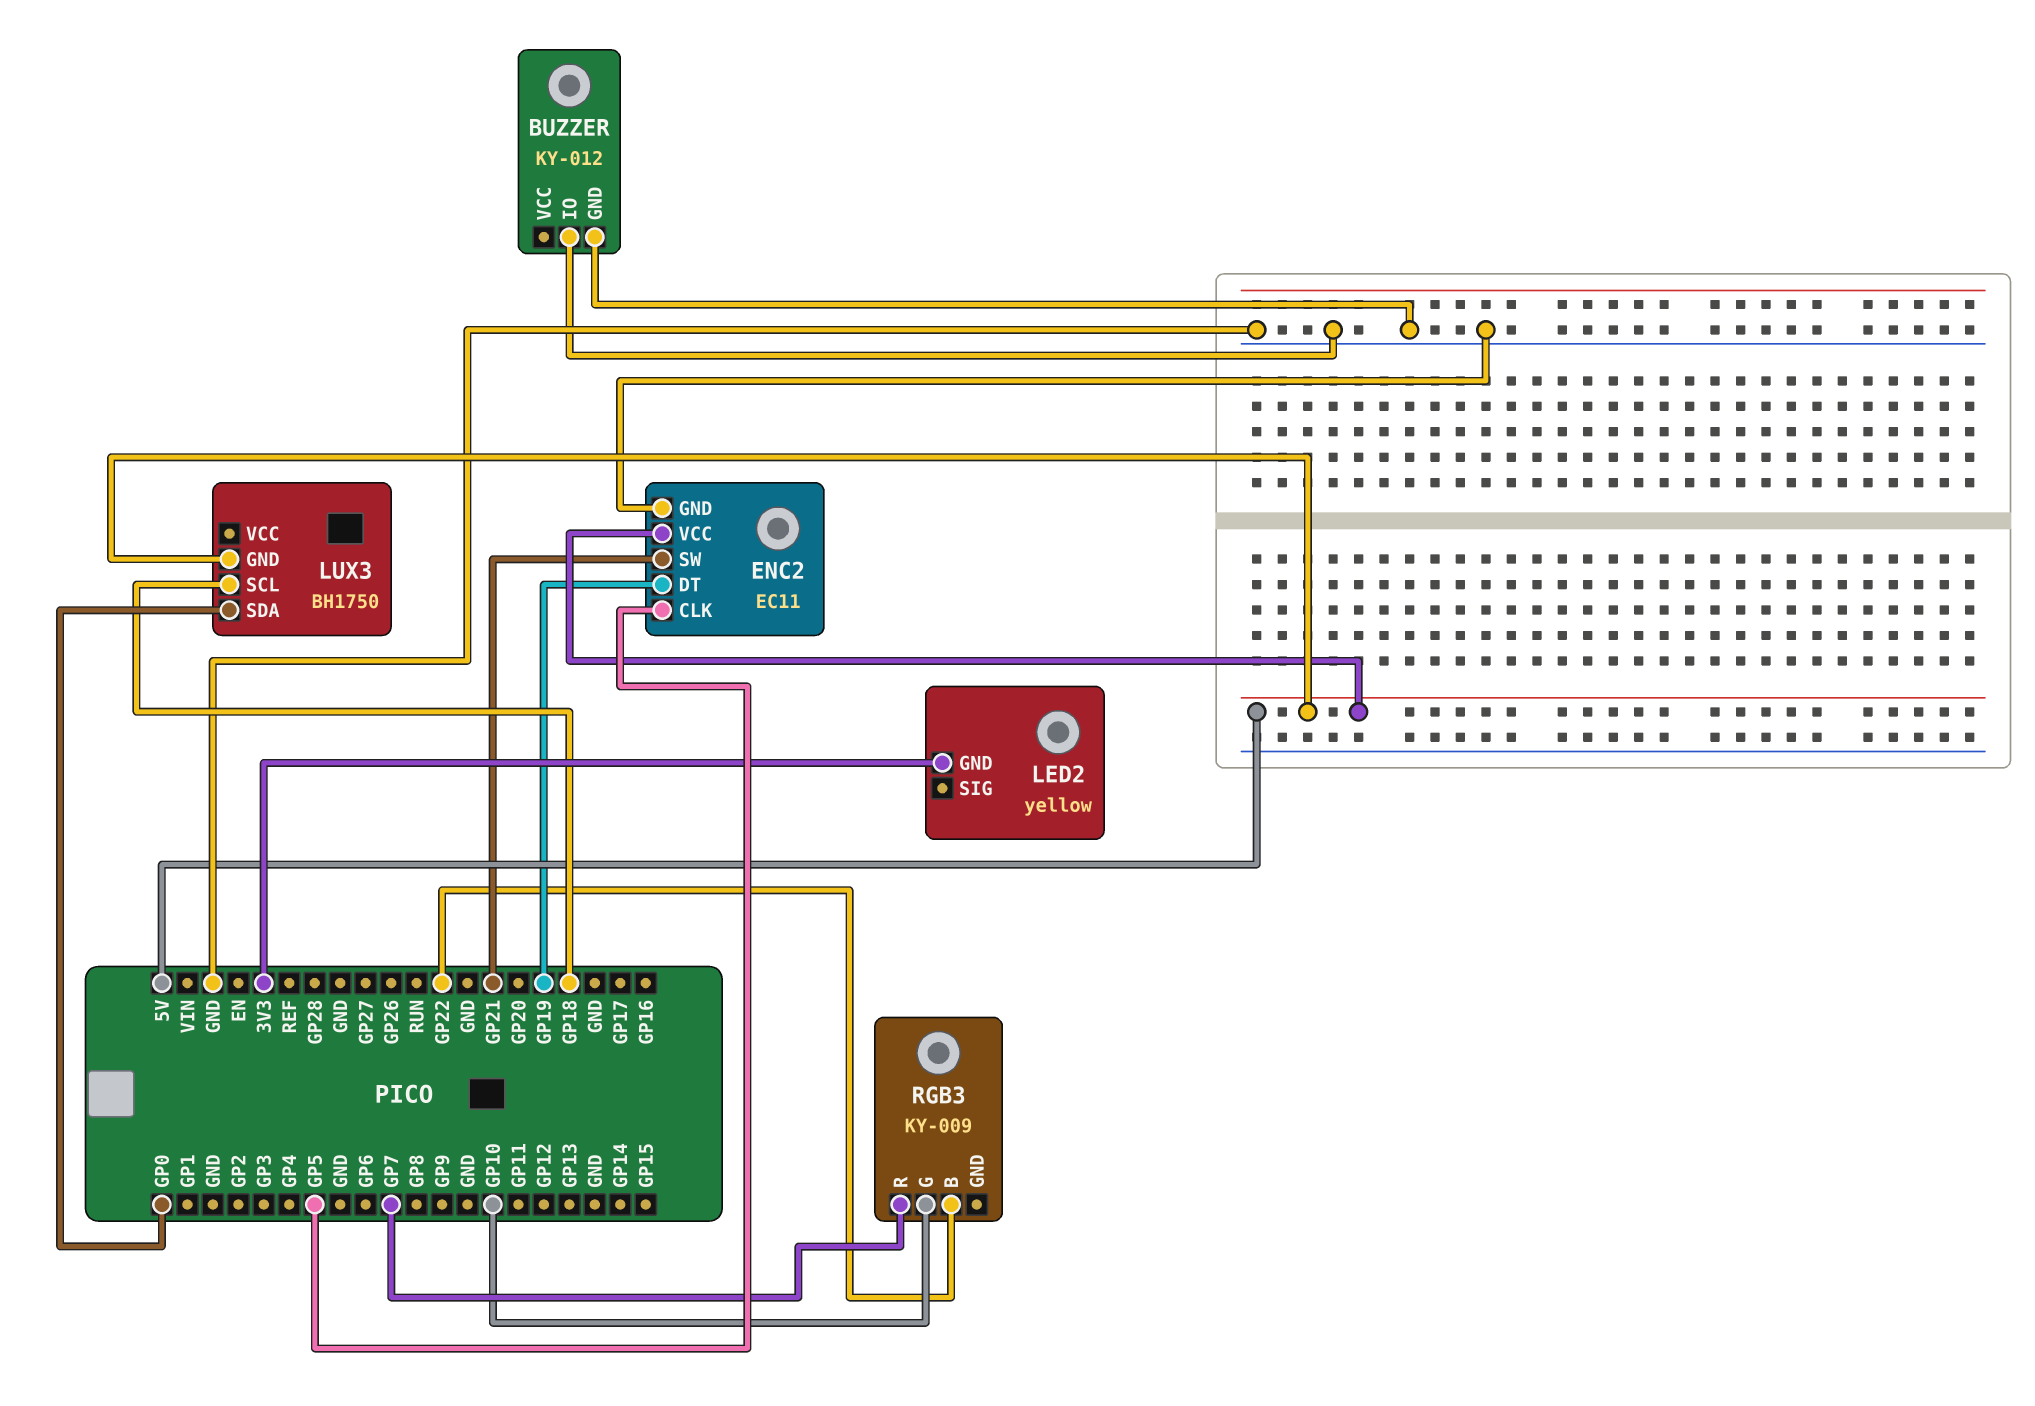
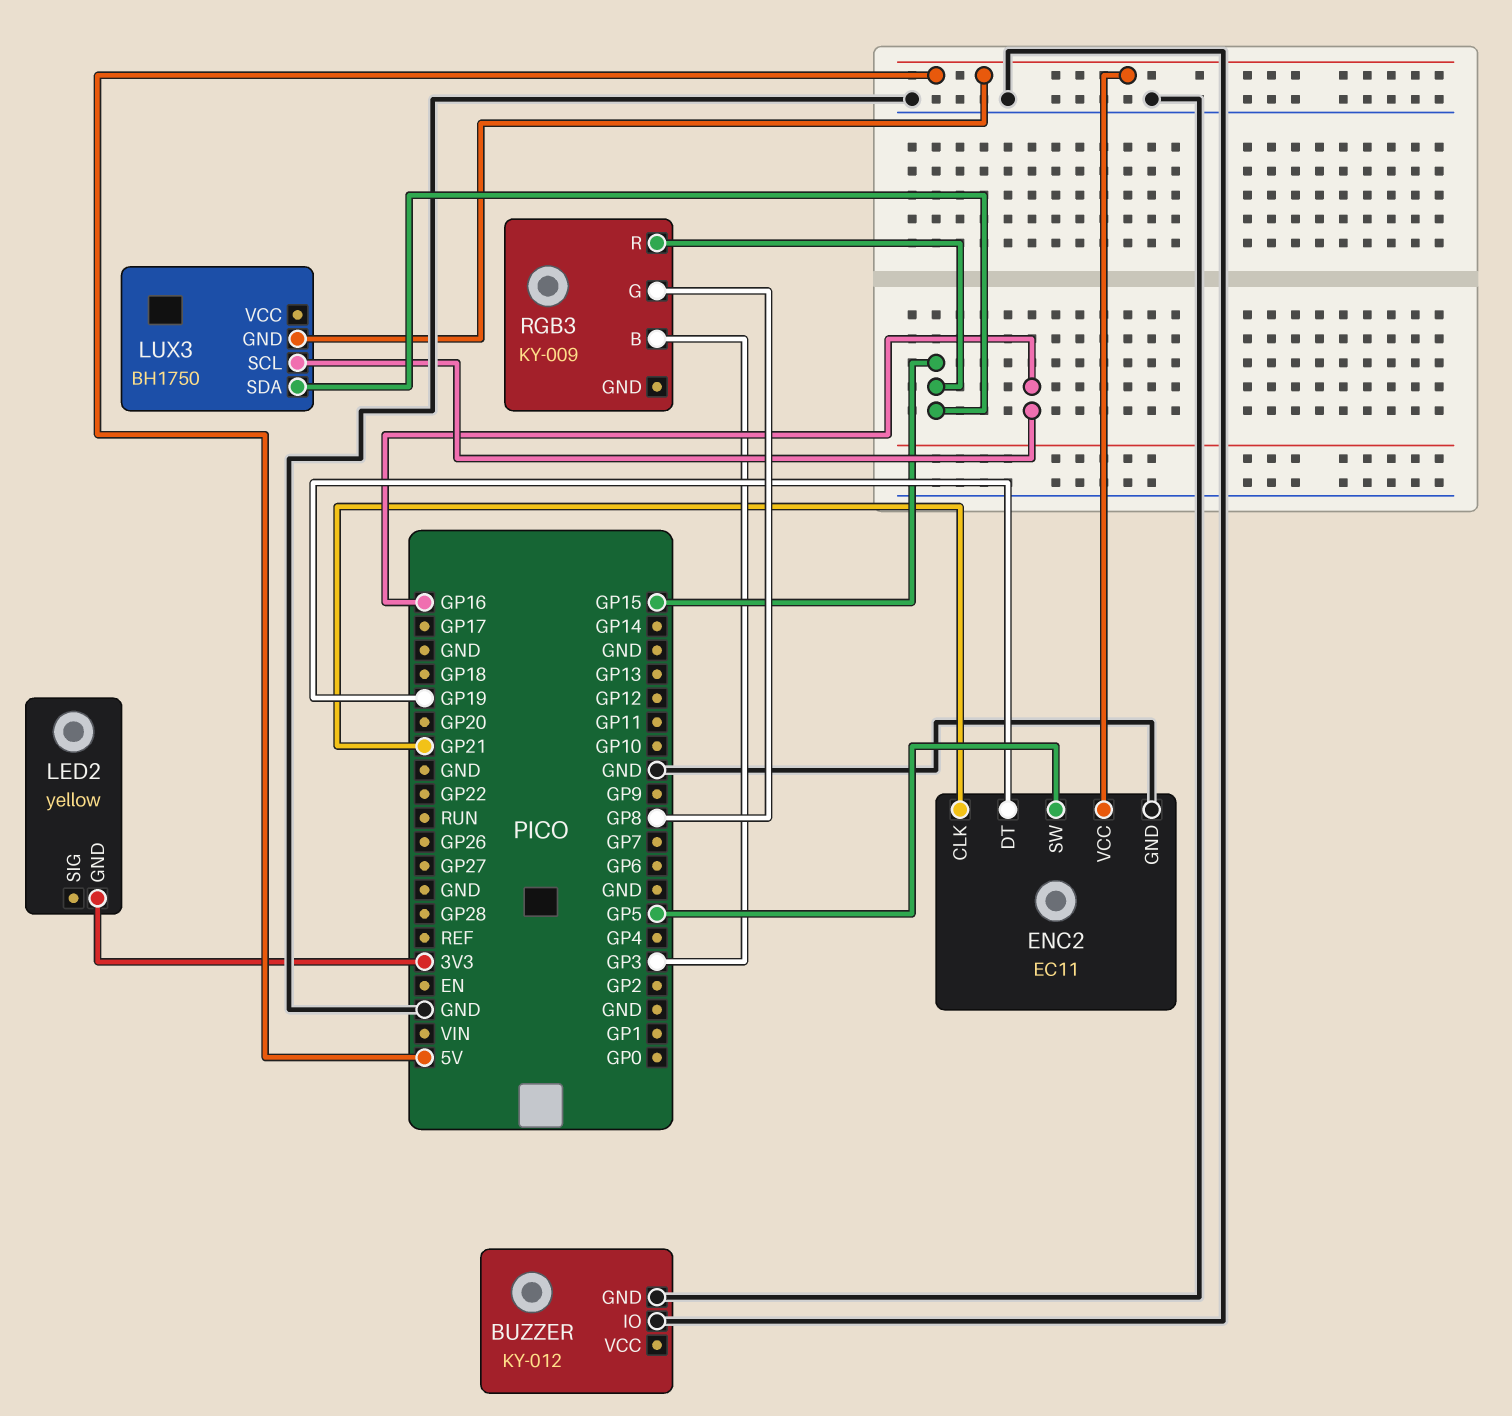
ENC2 pin CLK: GP5 -> GP21
ENC2 pin SW: GP21 -> GP5
LUX3 pin SCL: GP18 -> GP16
LUX3 pin SDA: GP0 -> GP15
RGB3 pin B: GP22 -> GP3
RGB3 pin G: GP10 -> GP8
RGB3 pin R: GP7 -> GP15

